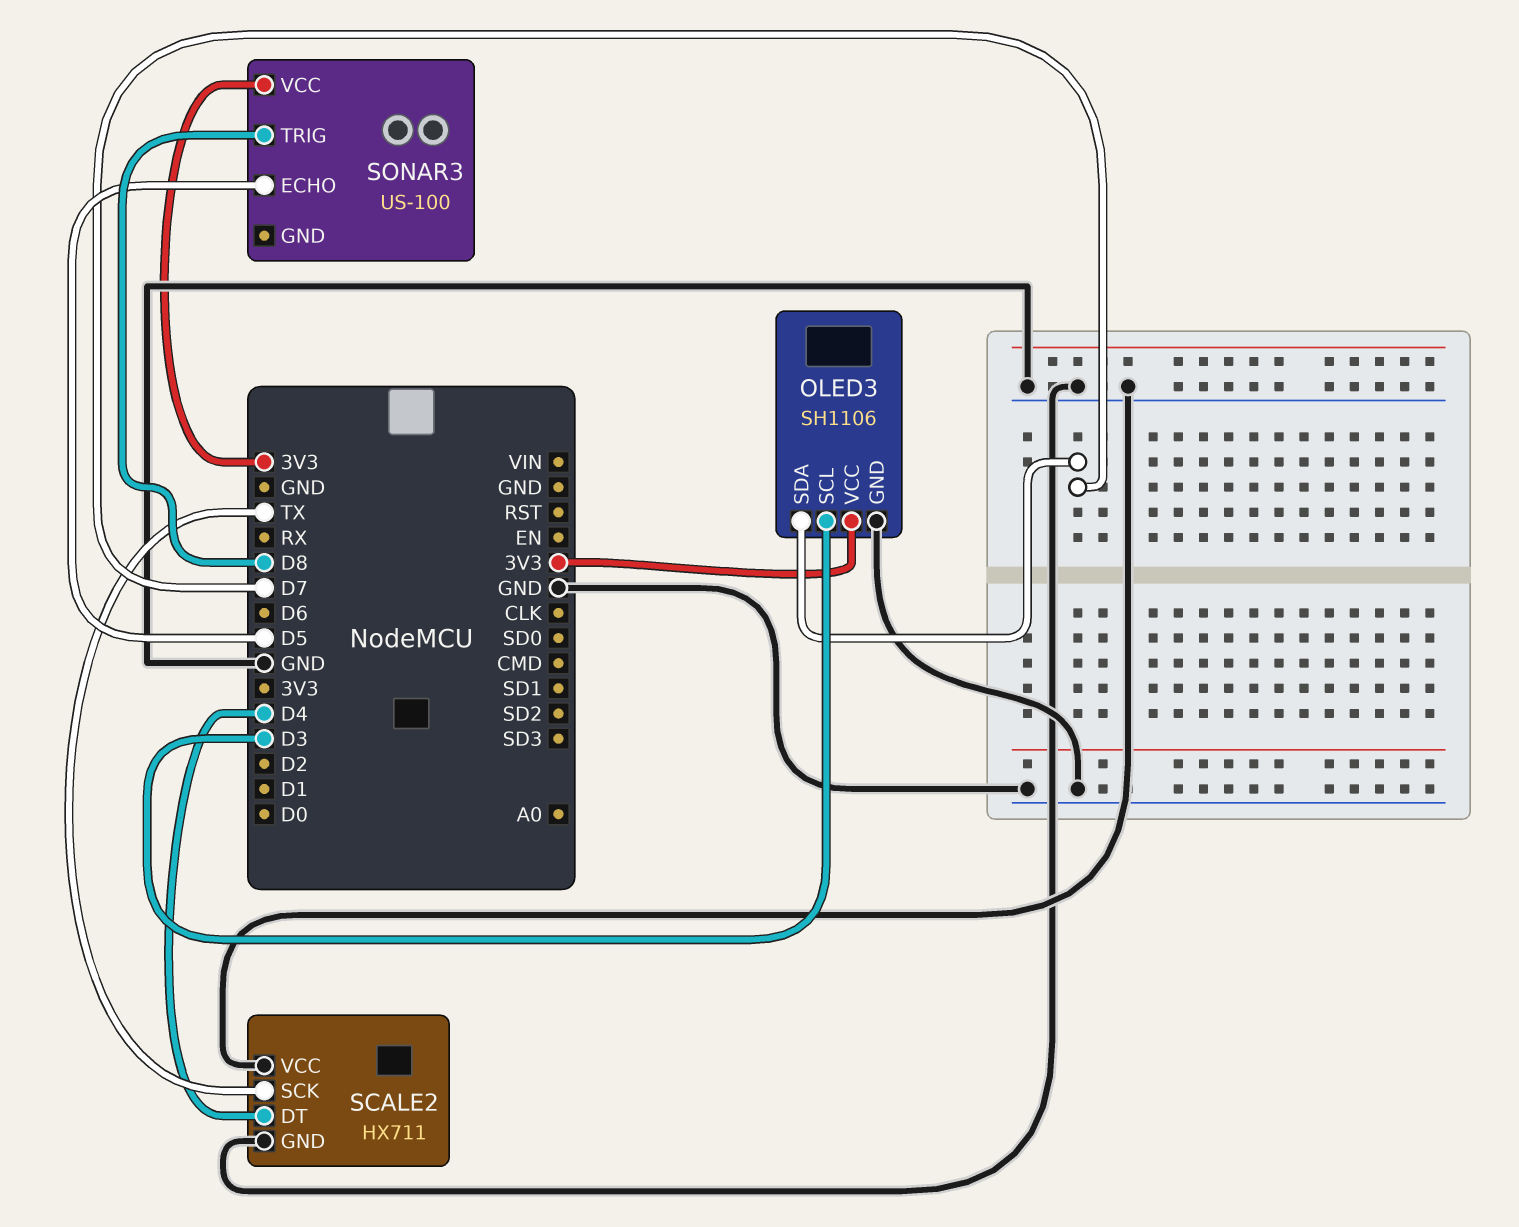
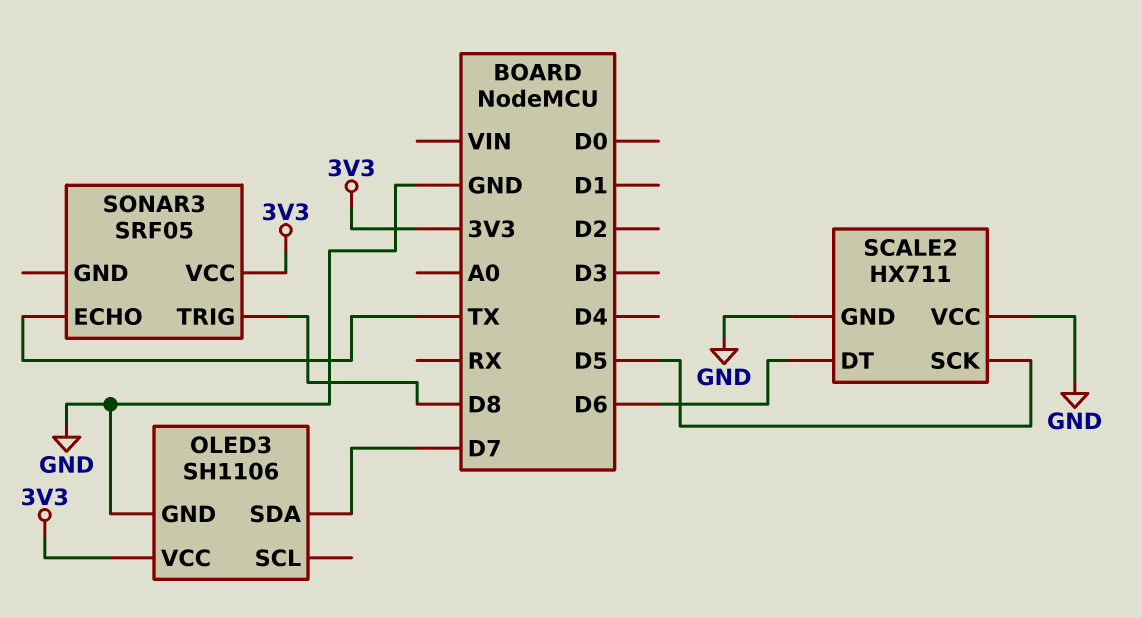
OLED3 pin SCL: D3 -> none
SCALE2 pin DT: D4 -> D6
SCALE2 pin SCK: TX -> D5
SONAR3: US-100 -> SRF05
SONAR3 pin ECHO: D5 -> TX

